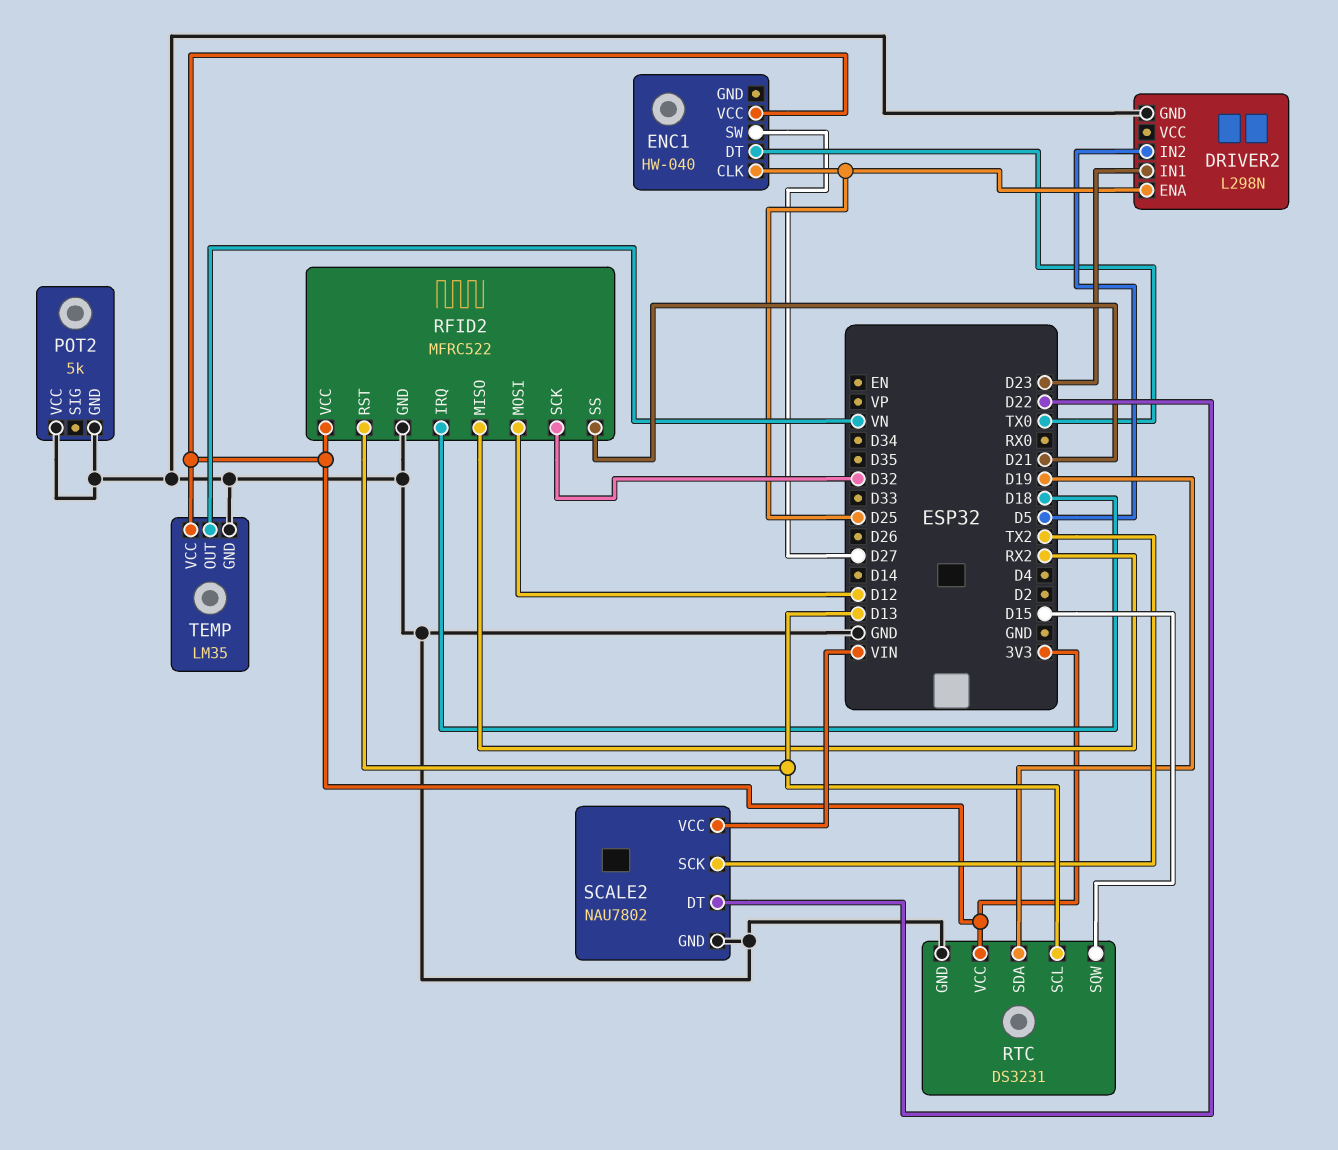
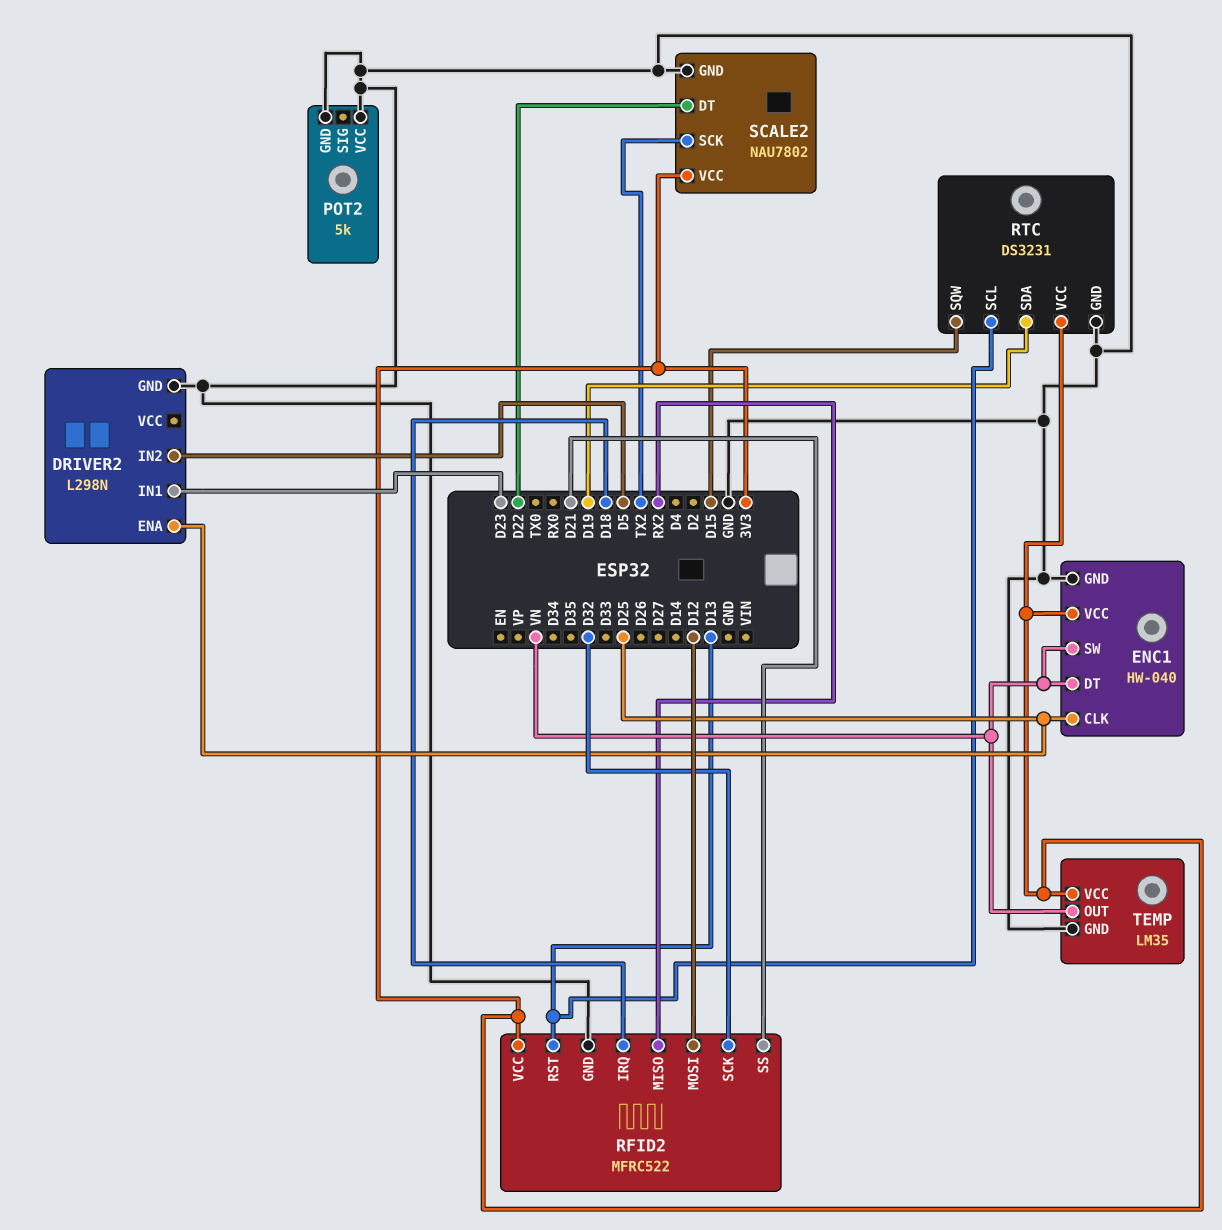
ENC1 pin DT: TX0 -> VN
ENC1 pin GND: none -> GND
ENC1 pin SW: D27 -> VN
SCALE2 pin VCC: VIN -> 3V3

